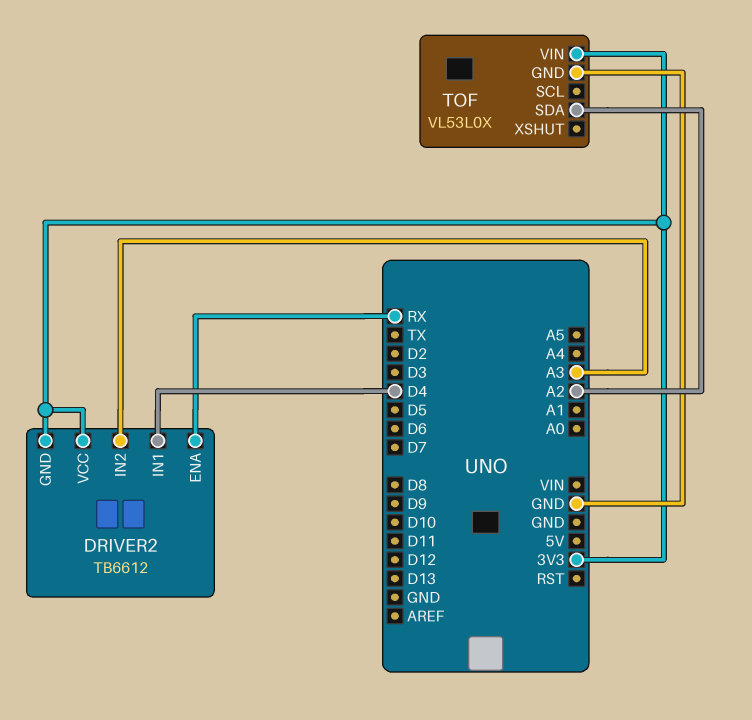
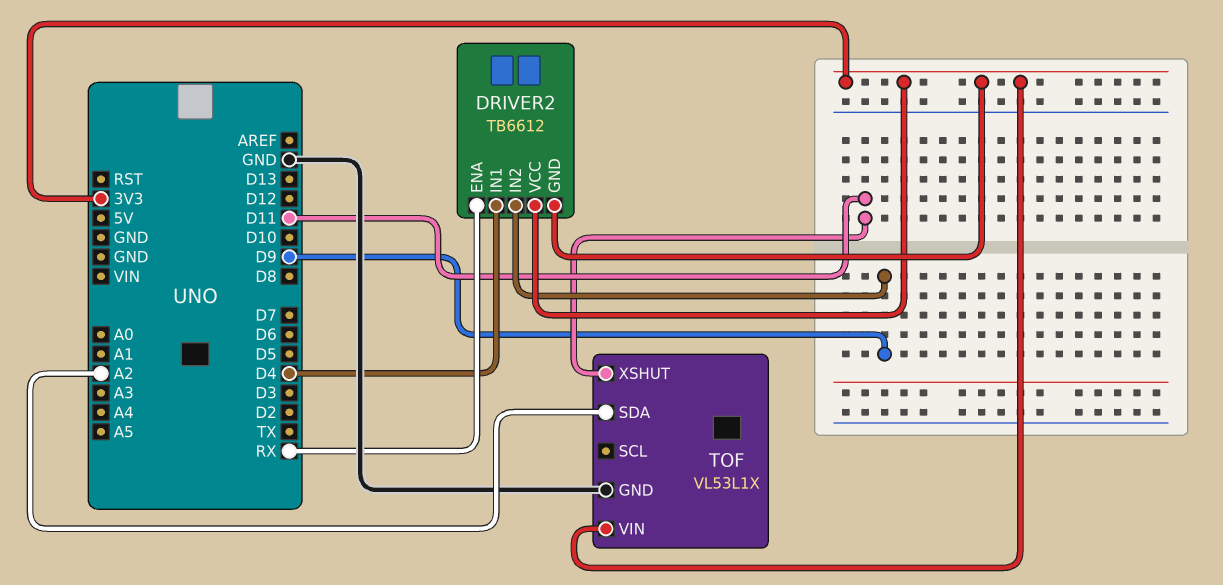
DRIVER2 pin IN2: A3 -> D9
TOF: VL53L0X -> VL53L1X
TOF pin XSHUT: none -> D11

